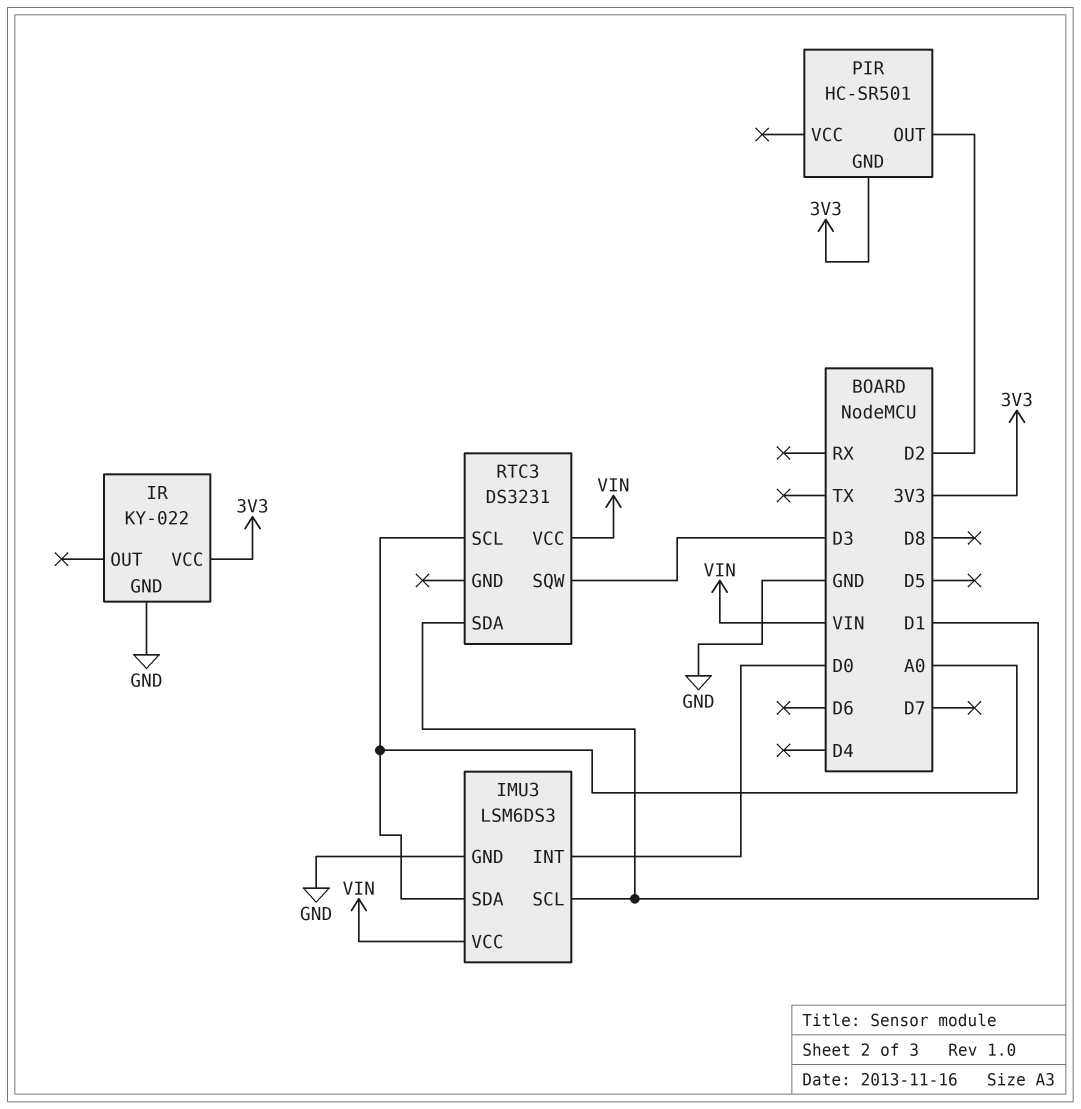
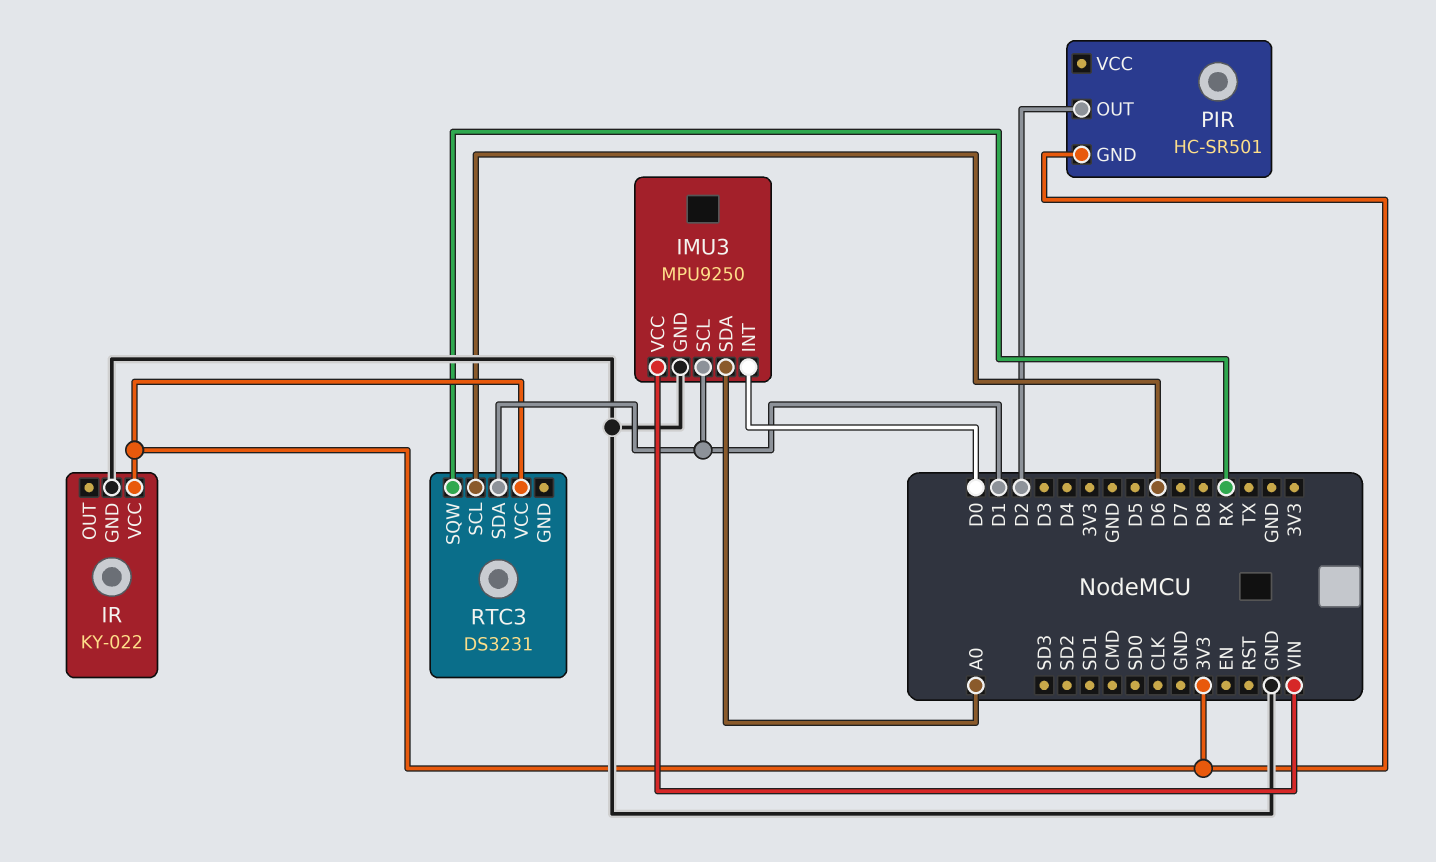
IMU3: LSM6DS3 -> MPU9250
RTC3 pin SCL: A0 -> D6
RTC3 pin SQW: D3 -> RX
RTC3 pin VCC: VIN -> 3V3

